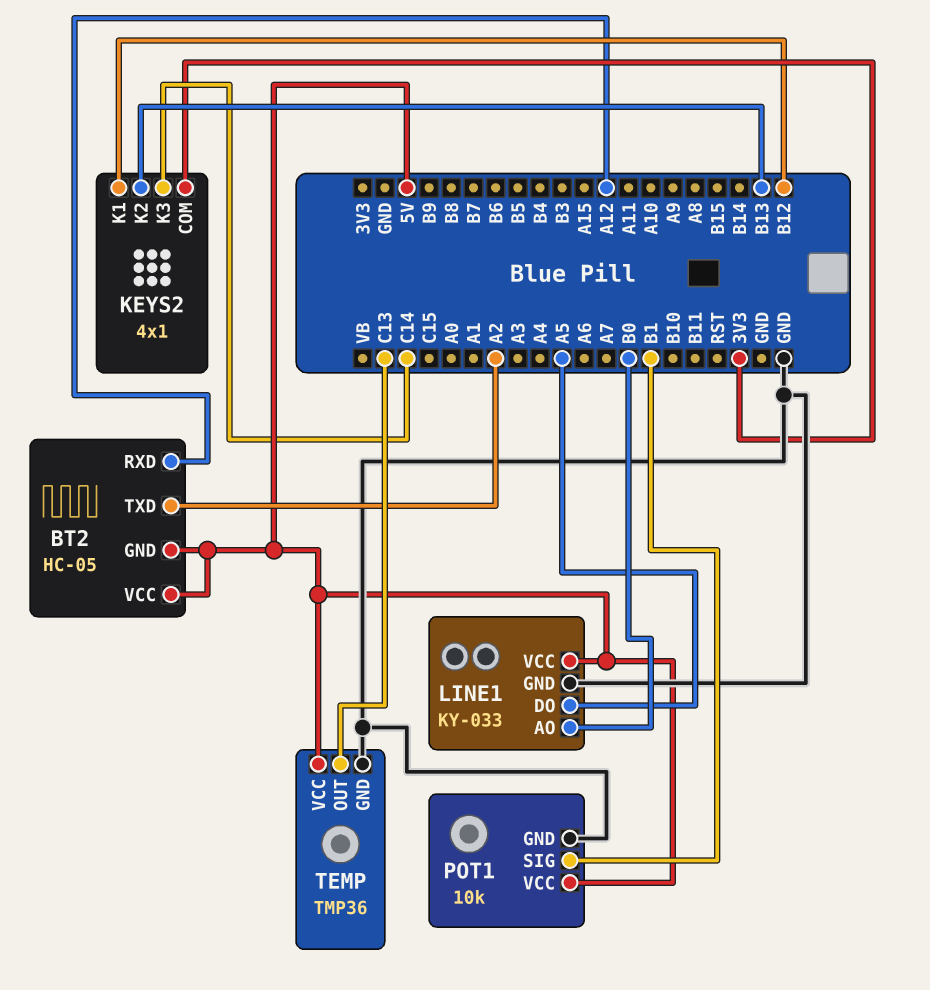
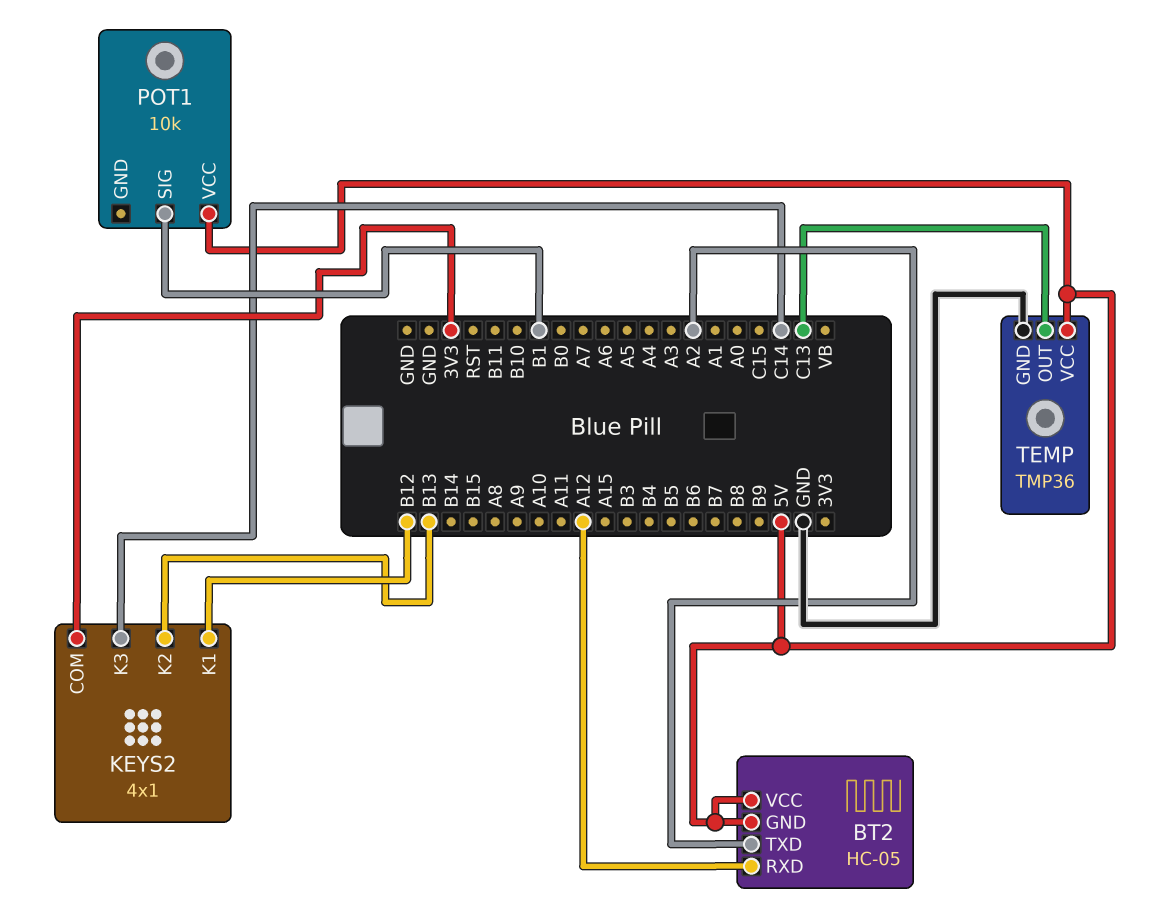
LINE1: KY-033 -> none
LINE1 pin AO: B0 -> none
LINE1 pin DO: A5 -> none
LINE1 pin GND: GND -> none
LINE1 pin VCC: 5V -> none
POT1 pin GND: GND -> none

